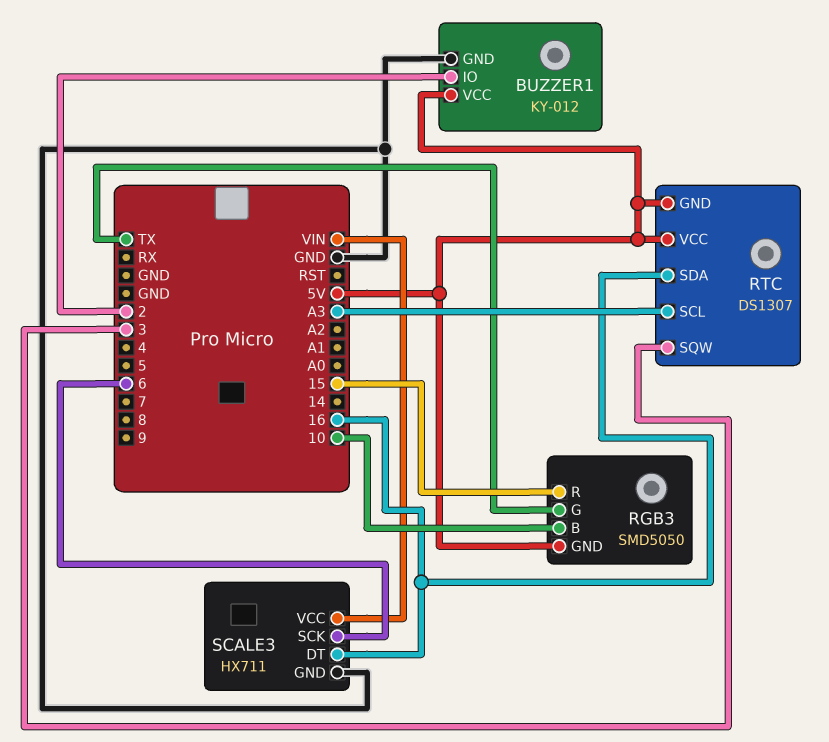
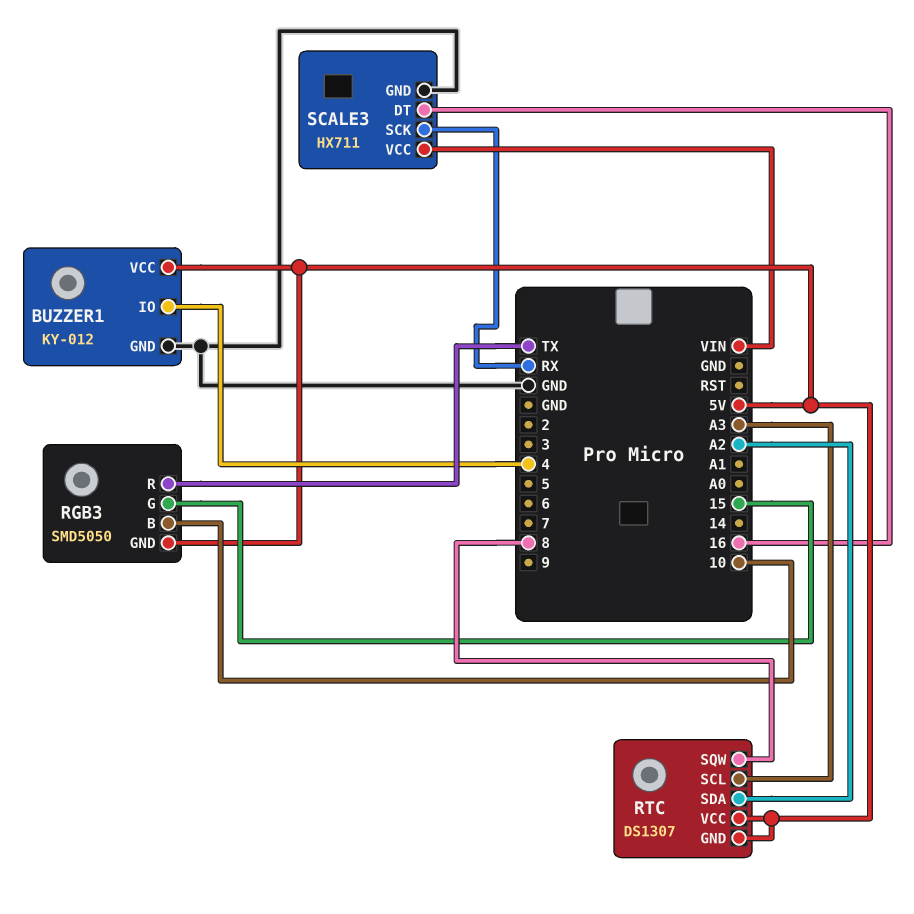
BUZZER1 pin IO: 2 -> 4
RGB3 pin G: TX -> 15
RGB3 pin R: 15 -> TX
RTC pin SDA: 16 -> A2
RTC pin SQW: 3 -> 8
SCALE3 pin SCK: 6 -> RX

